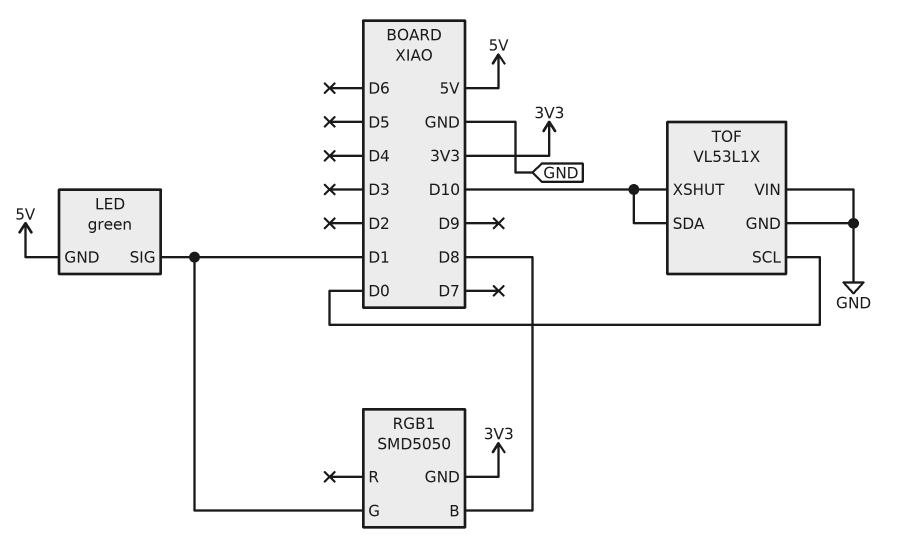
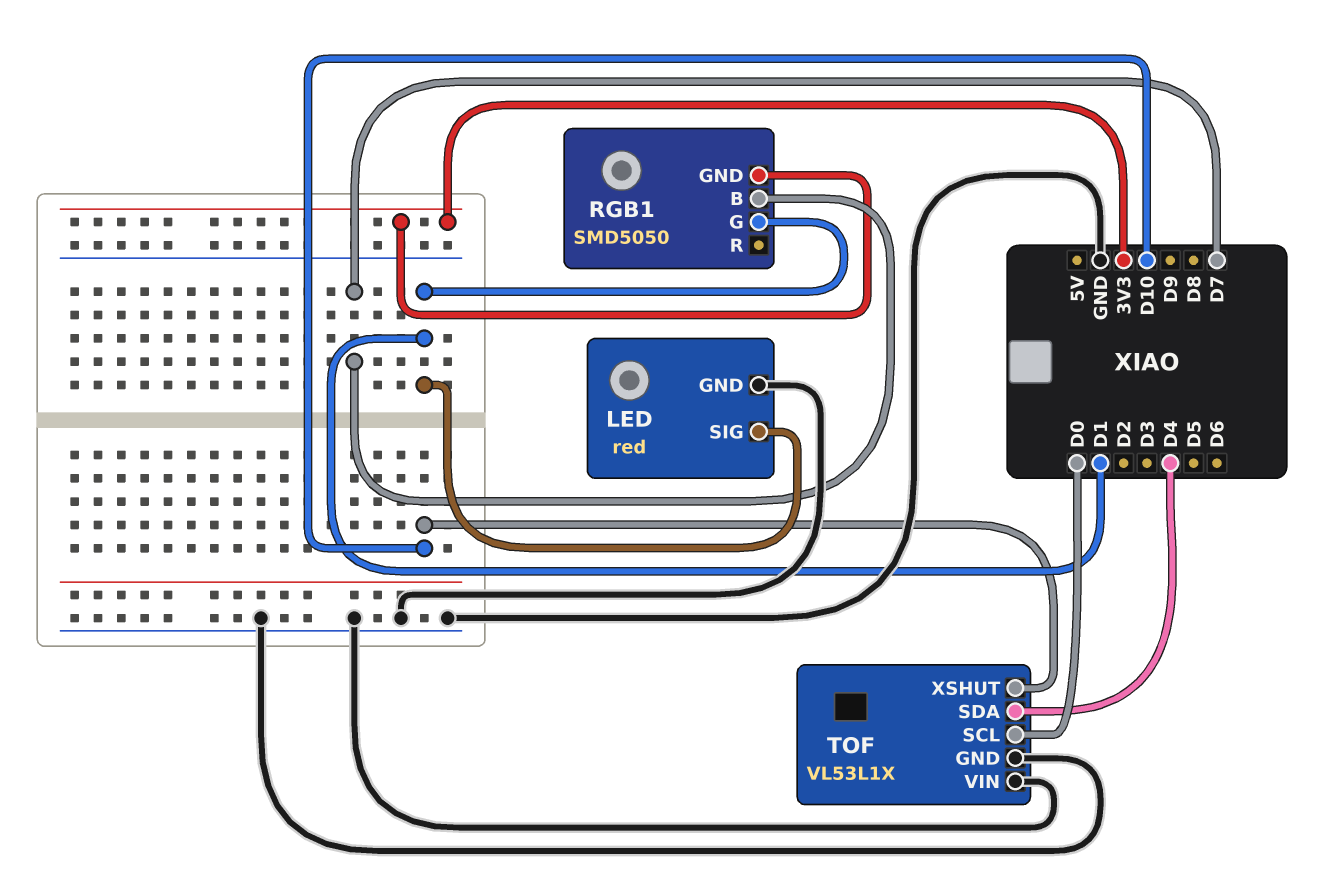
LED: green -> red
LED pin GND: 5V -> GND
RGB1 pin B: D8 -> D7
TOF pin SDA: D10 -> D4

